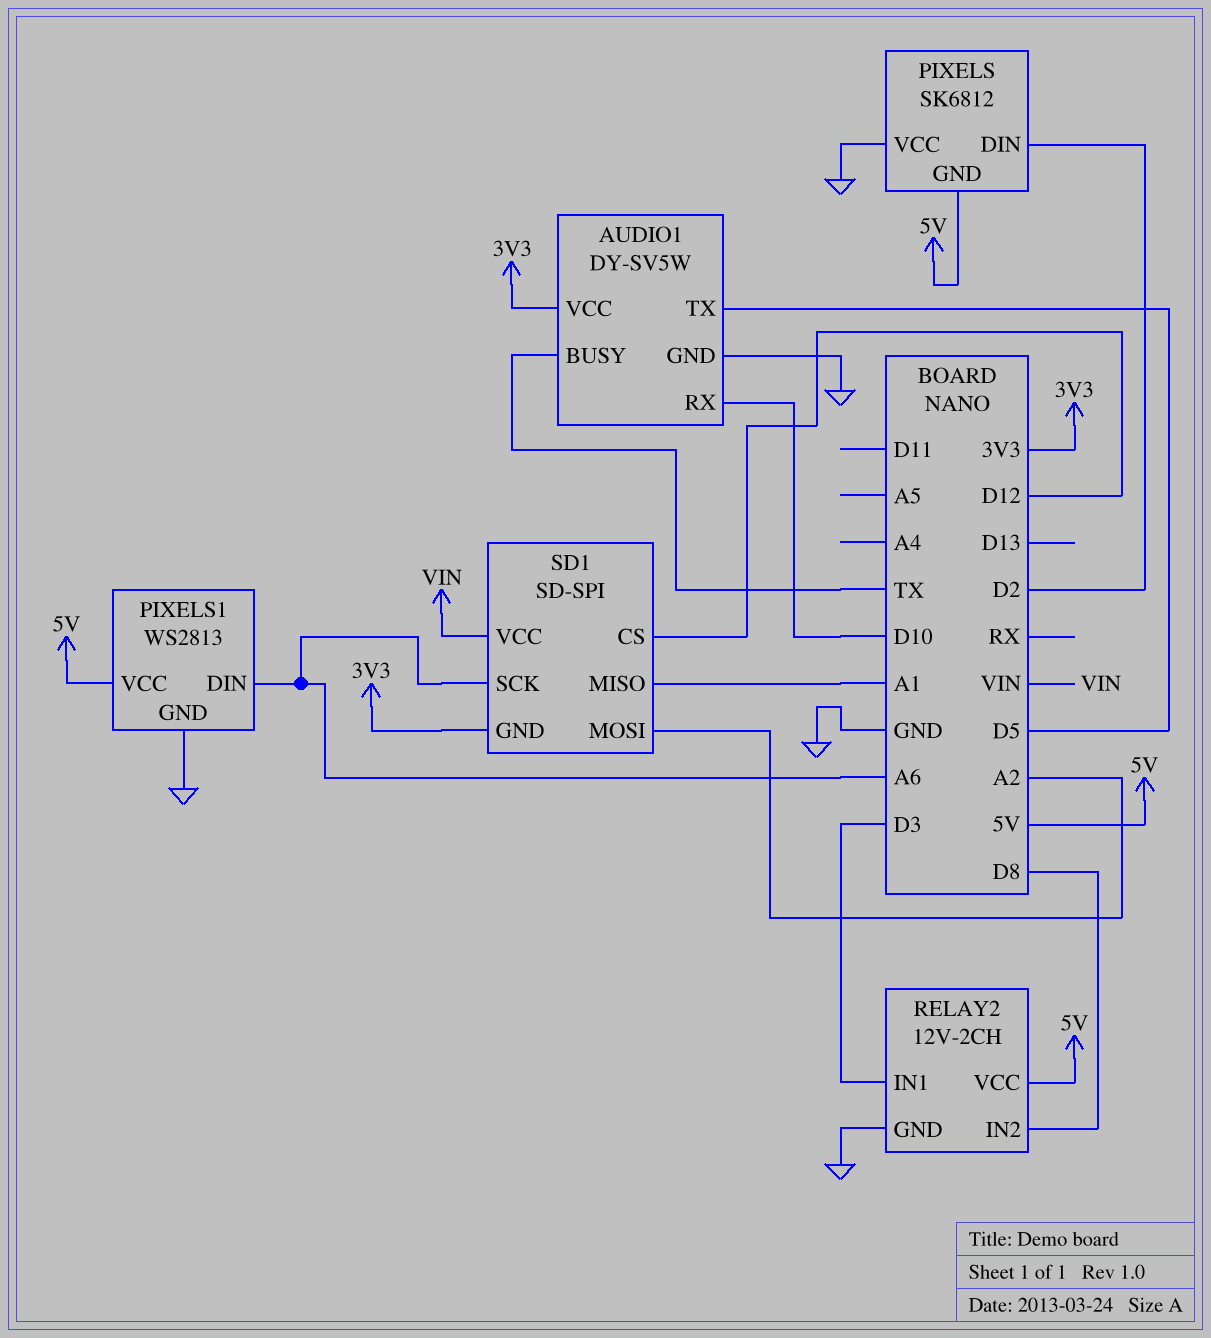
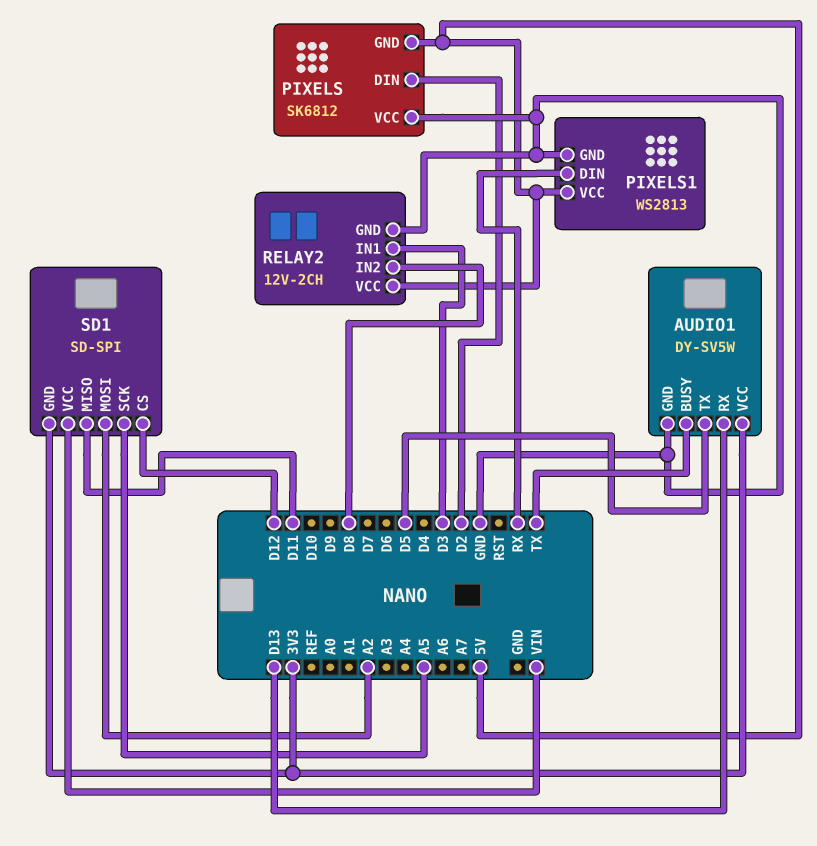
AUDIO1 pin RX: D10 -> D13
PIXELS1 pin DIN: A6 -> RX
SD1 pin MISO: A1 -> D11
SD1 pin SCK: A6 -> A5

